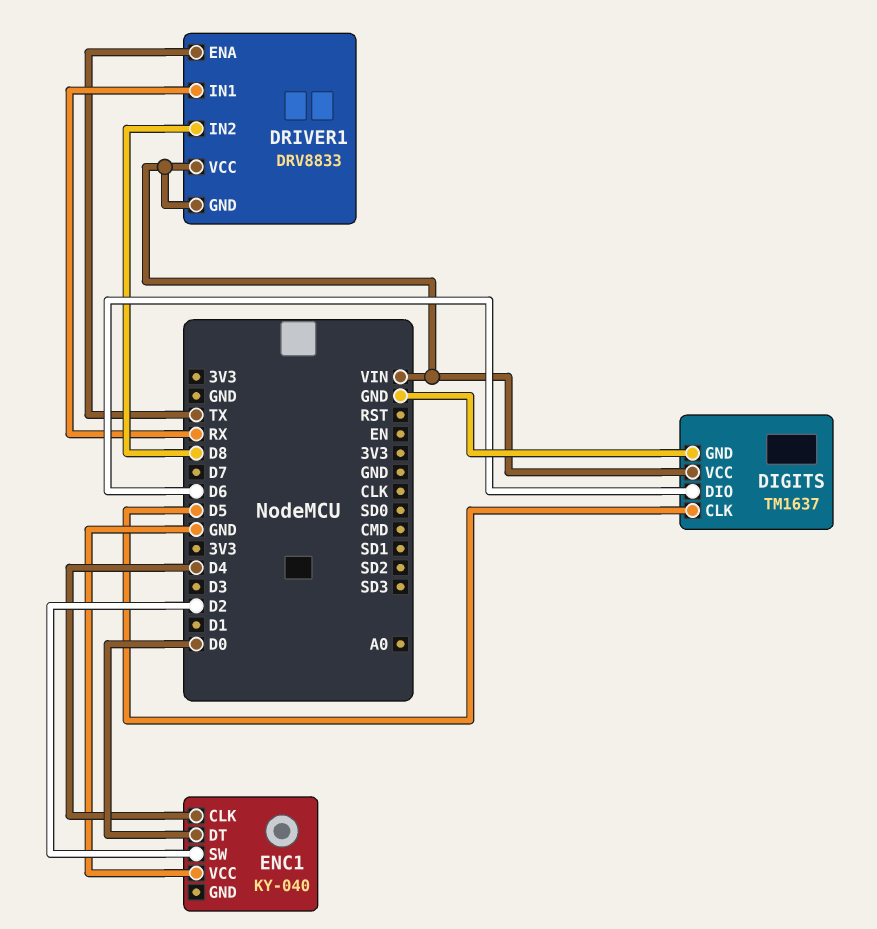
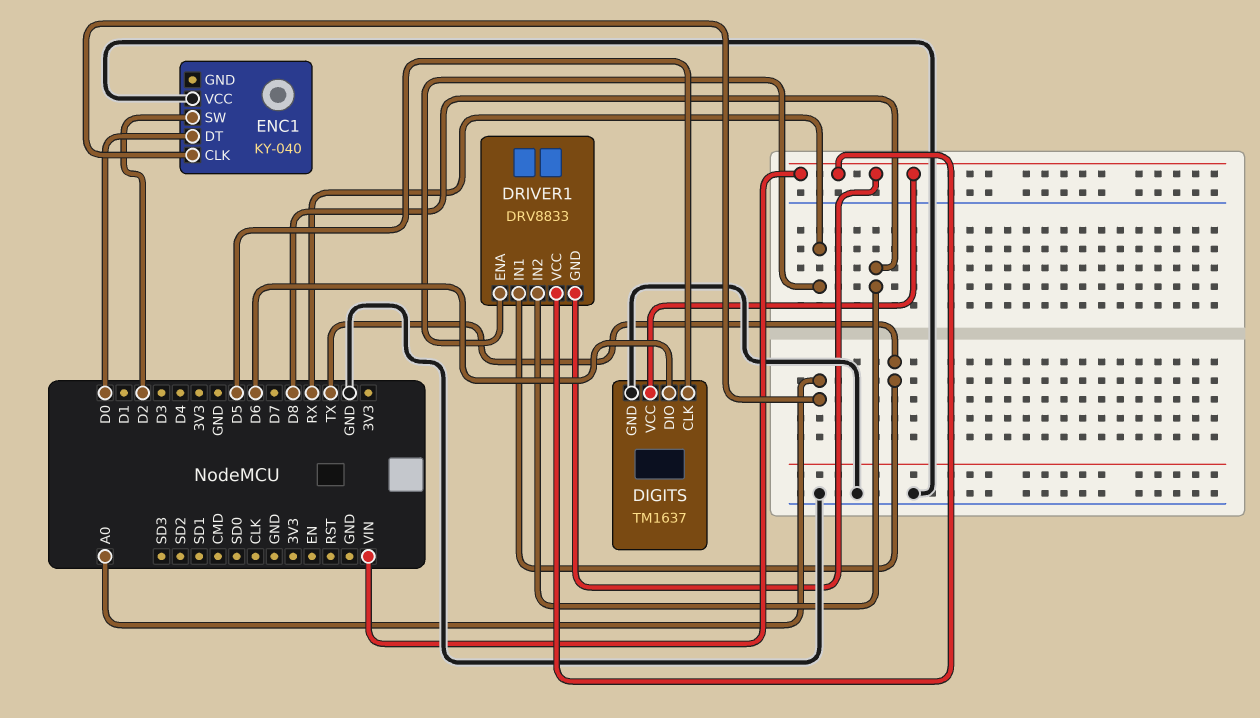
DRIVER1 pin ENA: TX -> RX
DRIVER1 pin IN1: RX -> TX
ENC1 pin CLK: D4 -> A0

